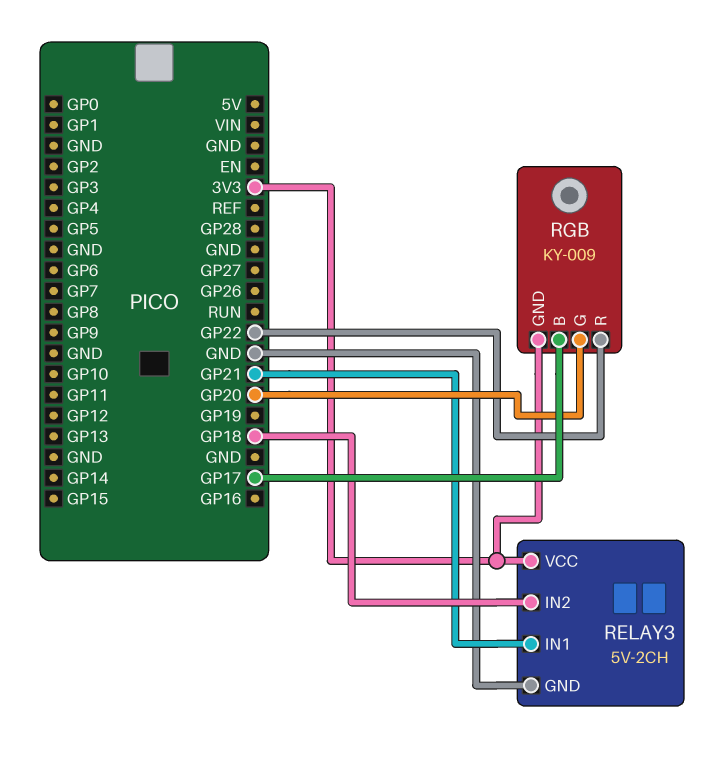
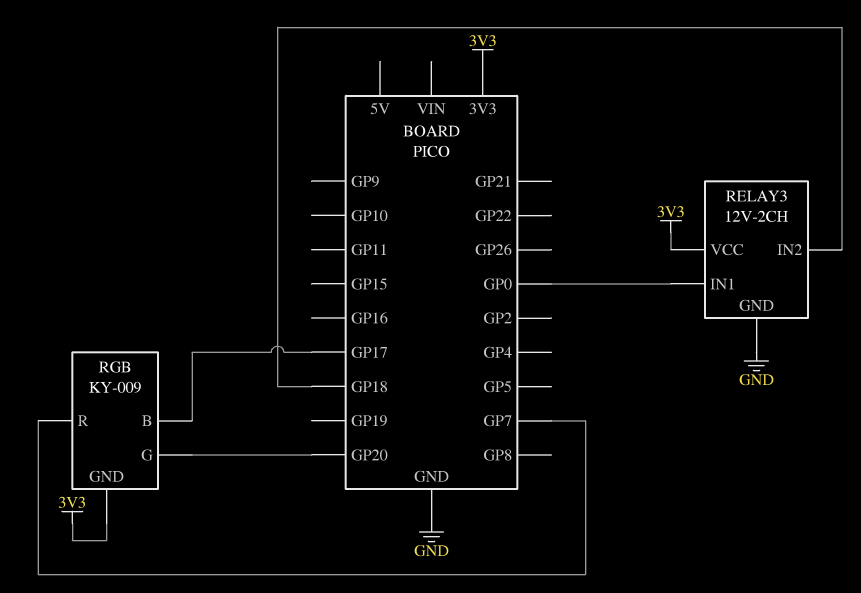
RELAY3: 5V-2CH -> 12V-2CH
RELAY3 pin IN1: GP21 -> GP0
RGB pin R: GP22 -> GP7

